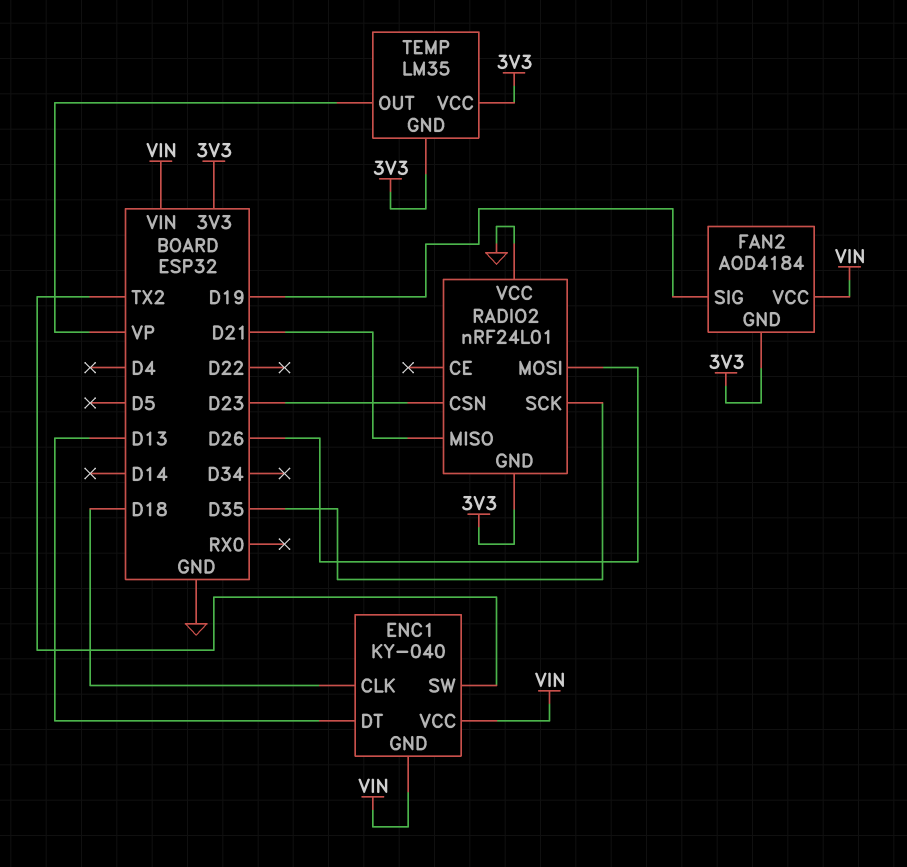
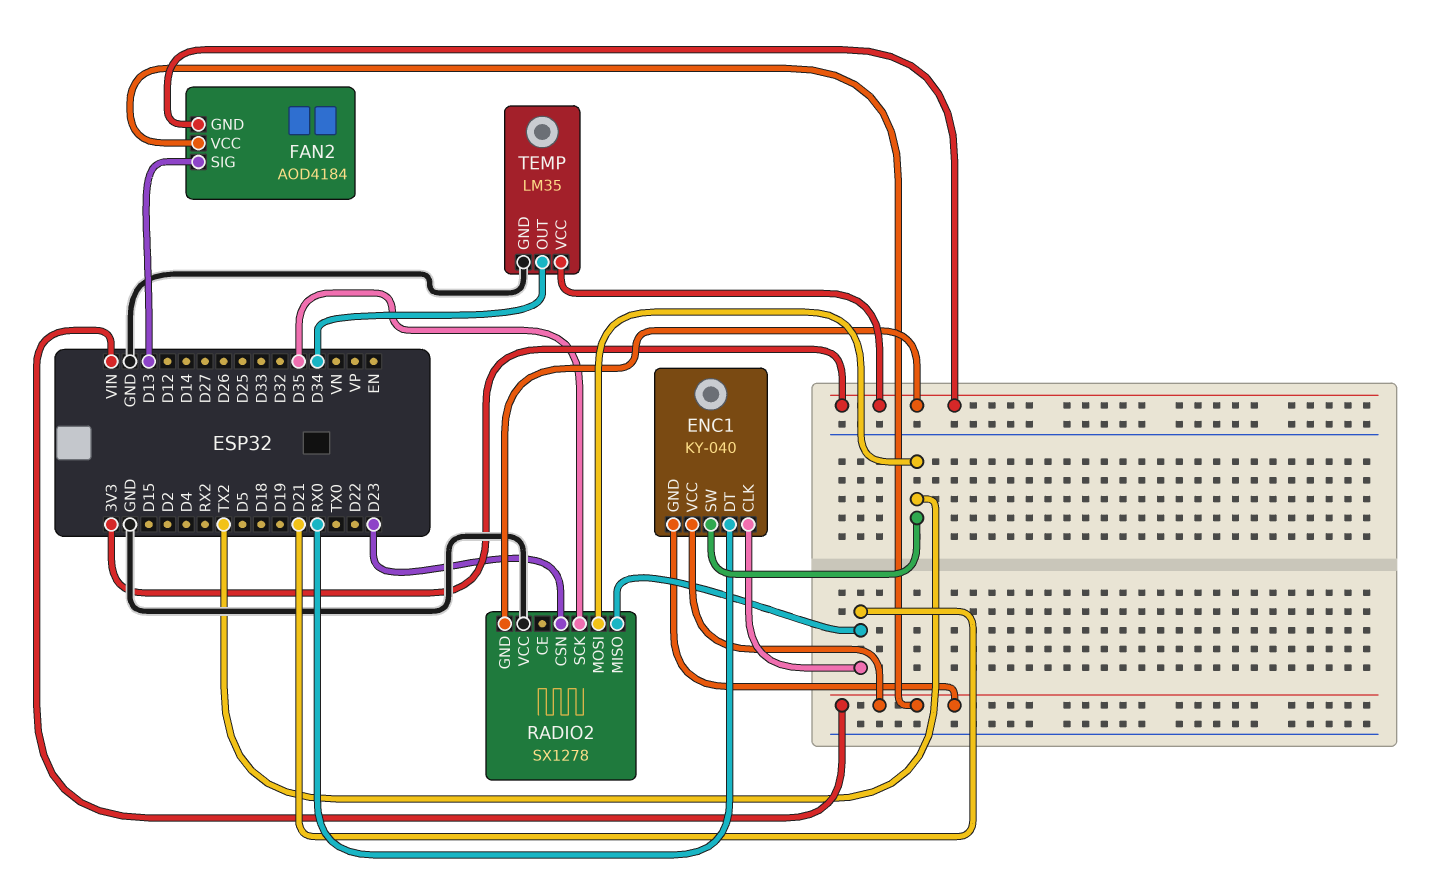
ENC1 pin CLK: D18 -> D21
ENC1 pin DT: D13 -> RX0
FAN2 pin SIG: D19 -> D13
RADIO2: nRF24L01 -> SX1278
RADIO2 pin MOSI: D26 -> TX2
TEMP pin GND: 3V3 -> GND
TEMP pin OUT: VP -> D34

